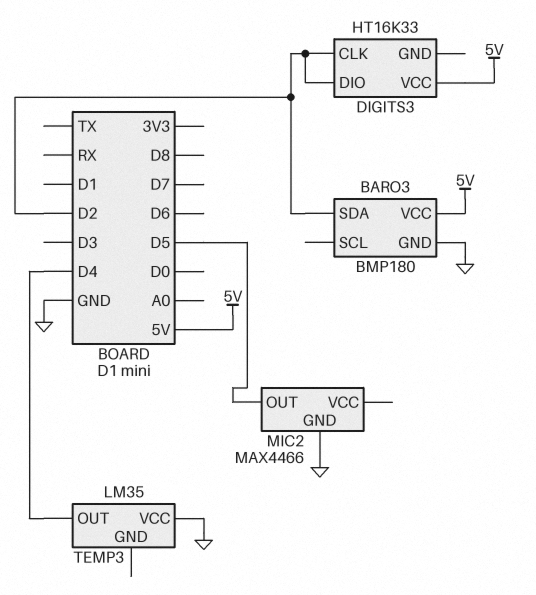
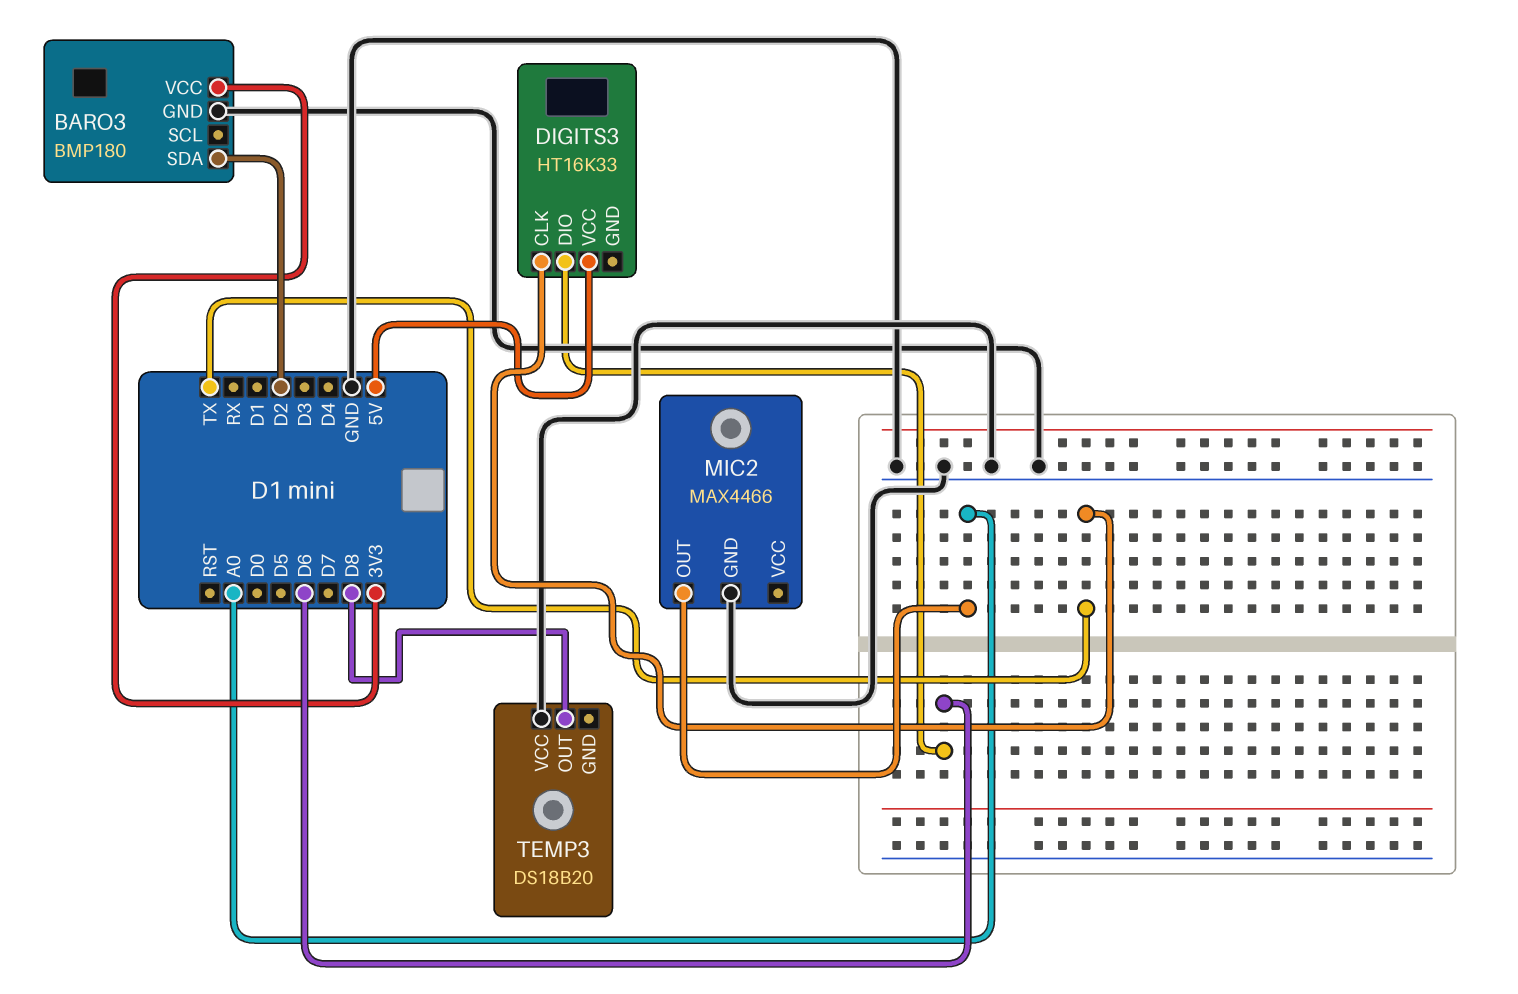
BARO3 pin VCC: 5V -> 3V3
DIGITS3 pin CLK: D2 -> TX
DIGITS3 pin DIO: D2 -> D6
MIC2 pin OUT: D5 -> A0
TEMP3: LM35 -> DS18B20
TEMP3 pin OUT: D4 -> D8

